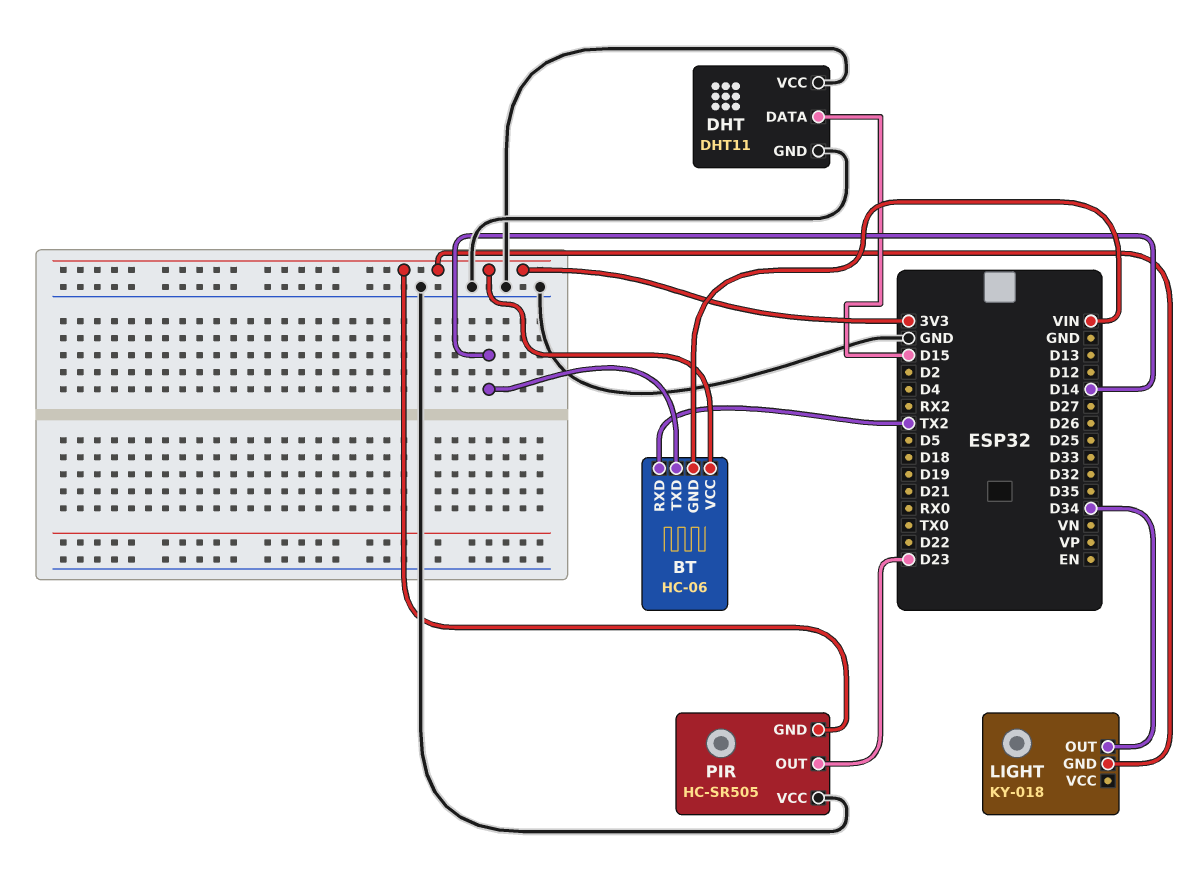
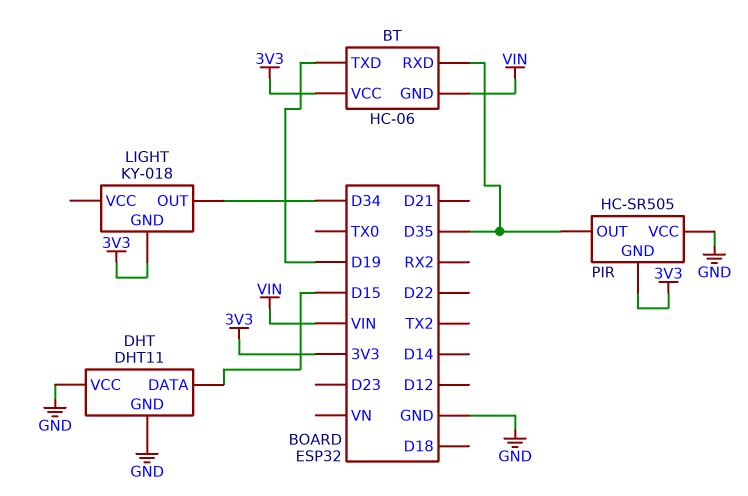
BT pin RXD: TX2 -> D35
BT pin TXD: D14 -> D19
PIR pin OUT: D23 -> D35

